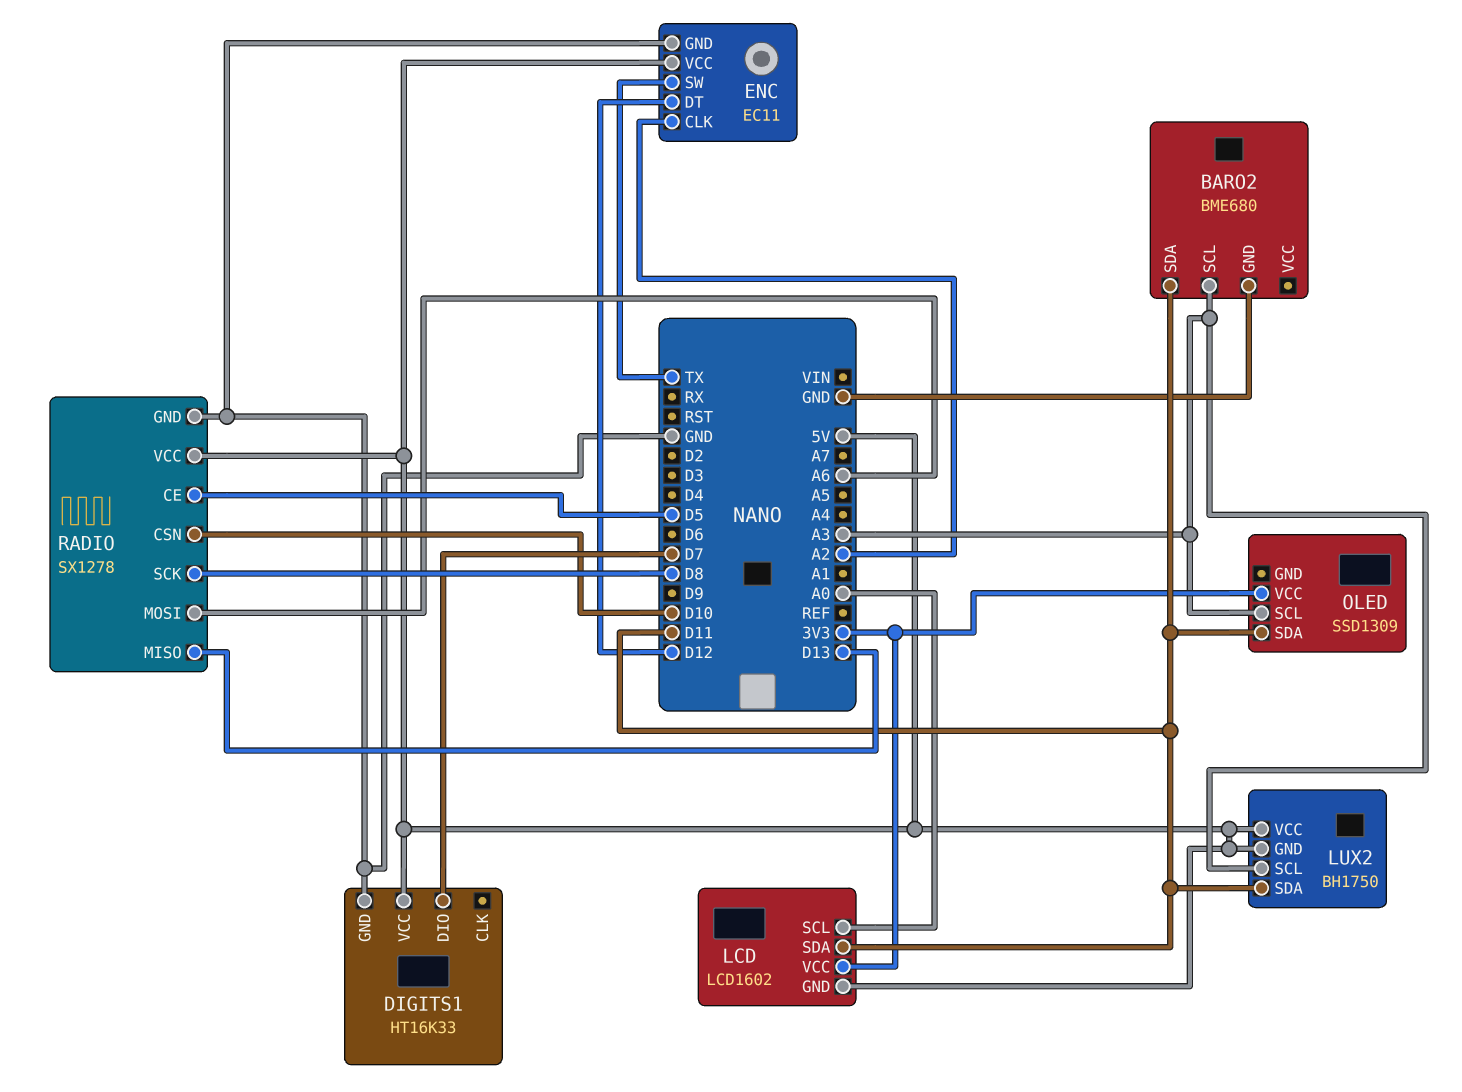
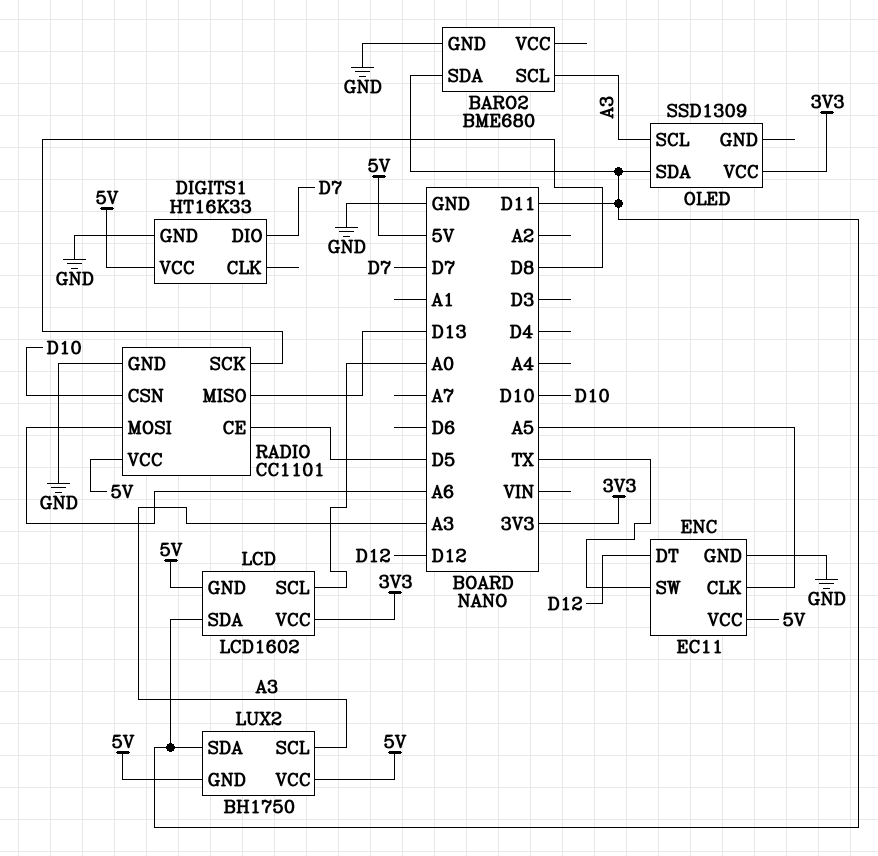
ENC pin CLK: A2 -> A5
RADIO: SX1278 -> CC1101

